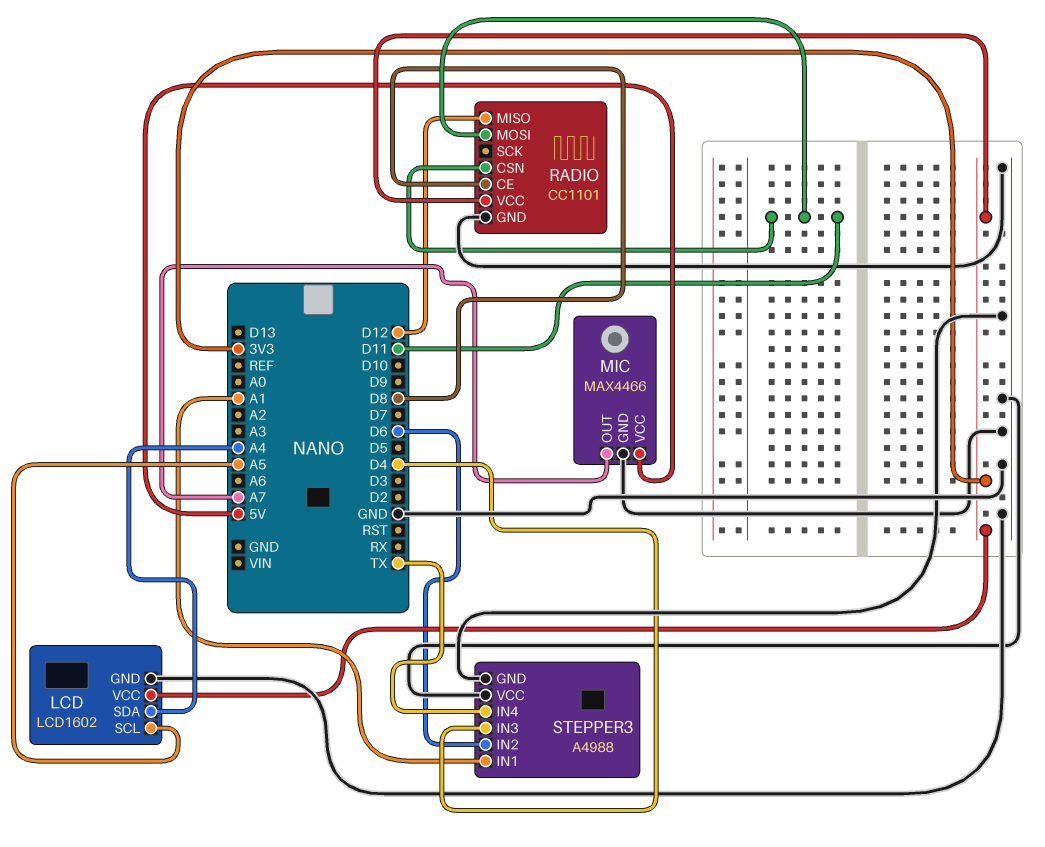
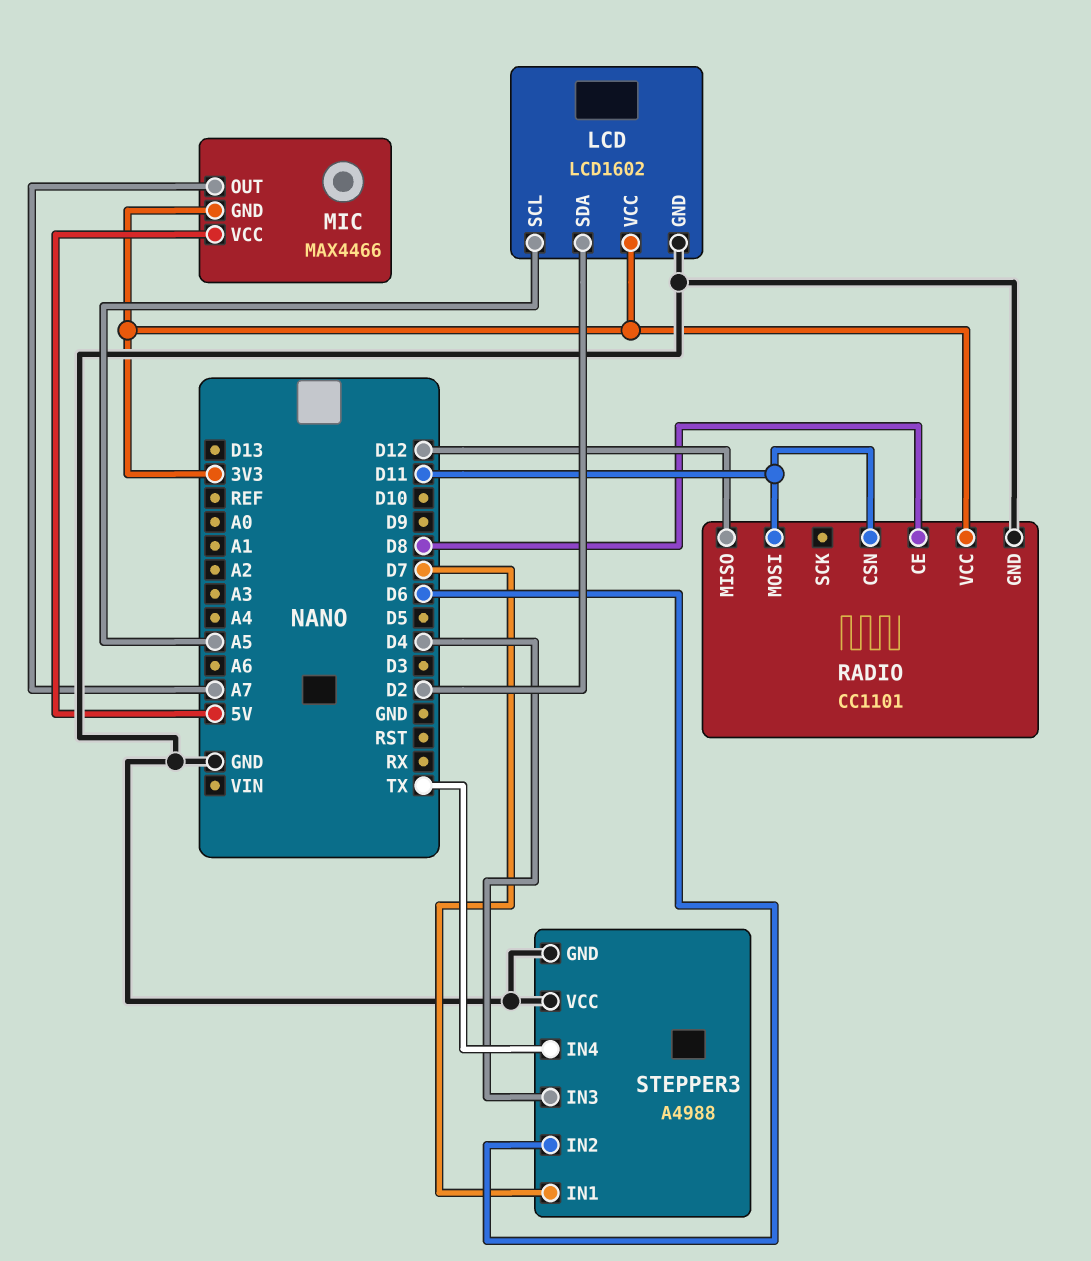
LCD pin SDA: A4 -> D2
MIC pin GND: GND -> 3V3
STEPPER3 pin IN1: A1 -> D7

